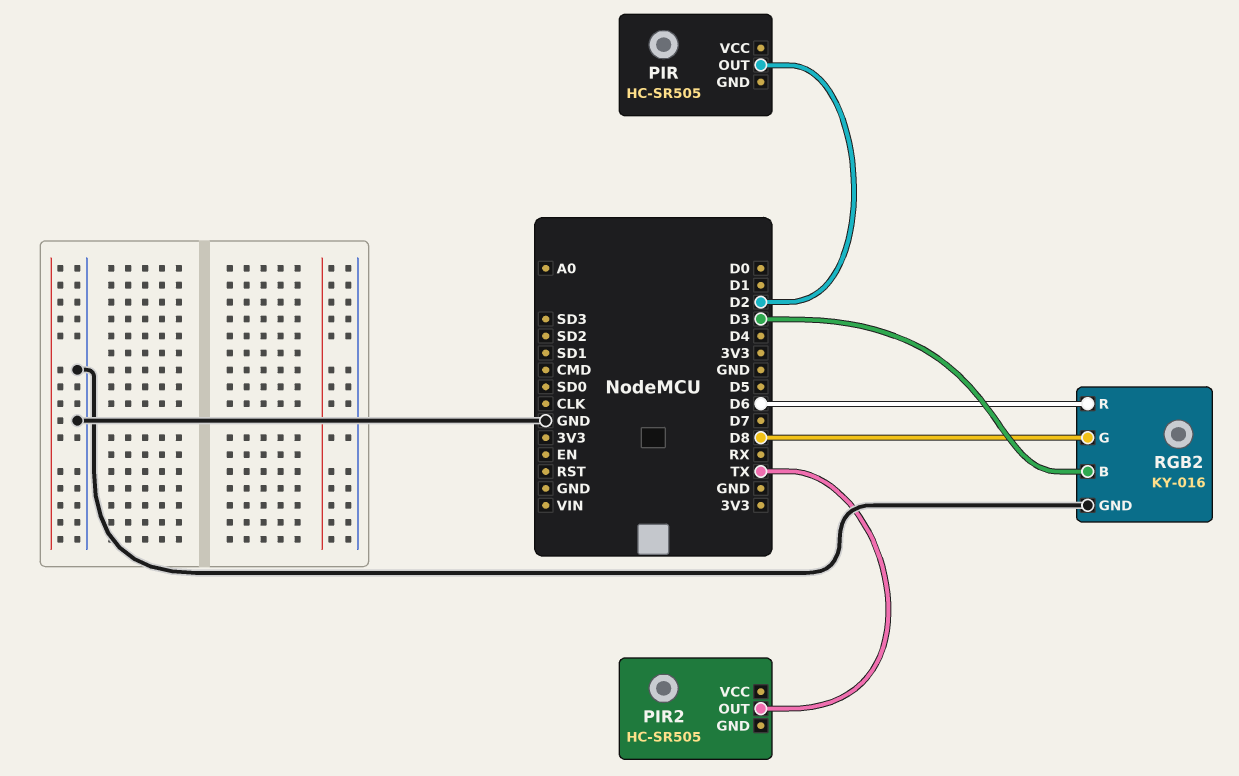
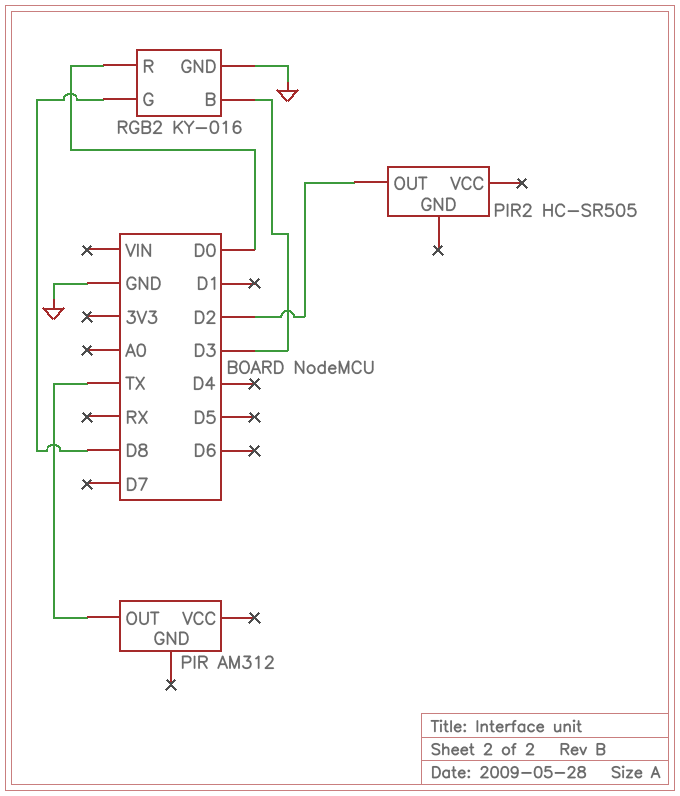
PIR: HC-SR505 -> AM312
PIR pin OUT: D2 -> TX
PIR2 pin OUT: TX -> D2
RGB2 pin R: D6 -> D0

